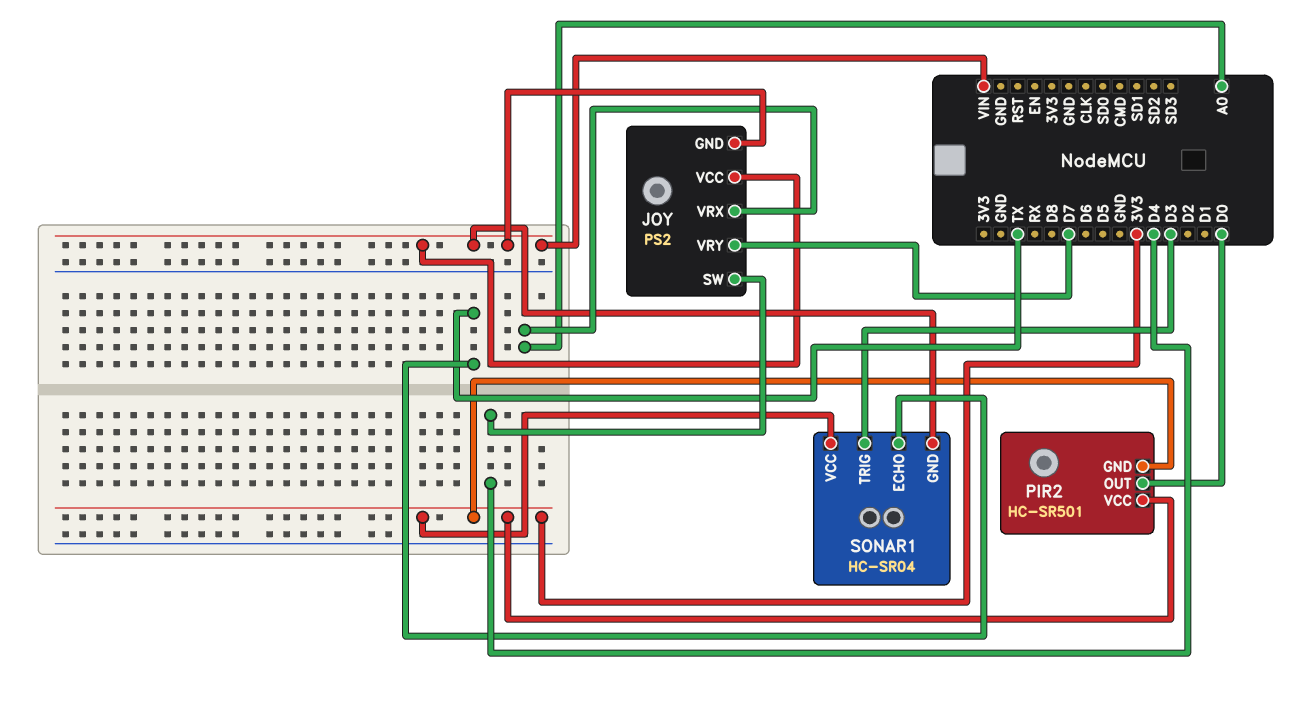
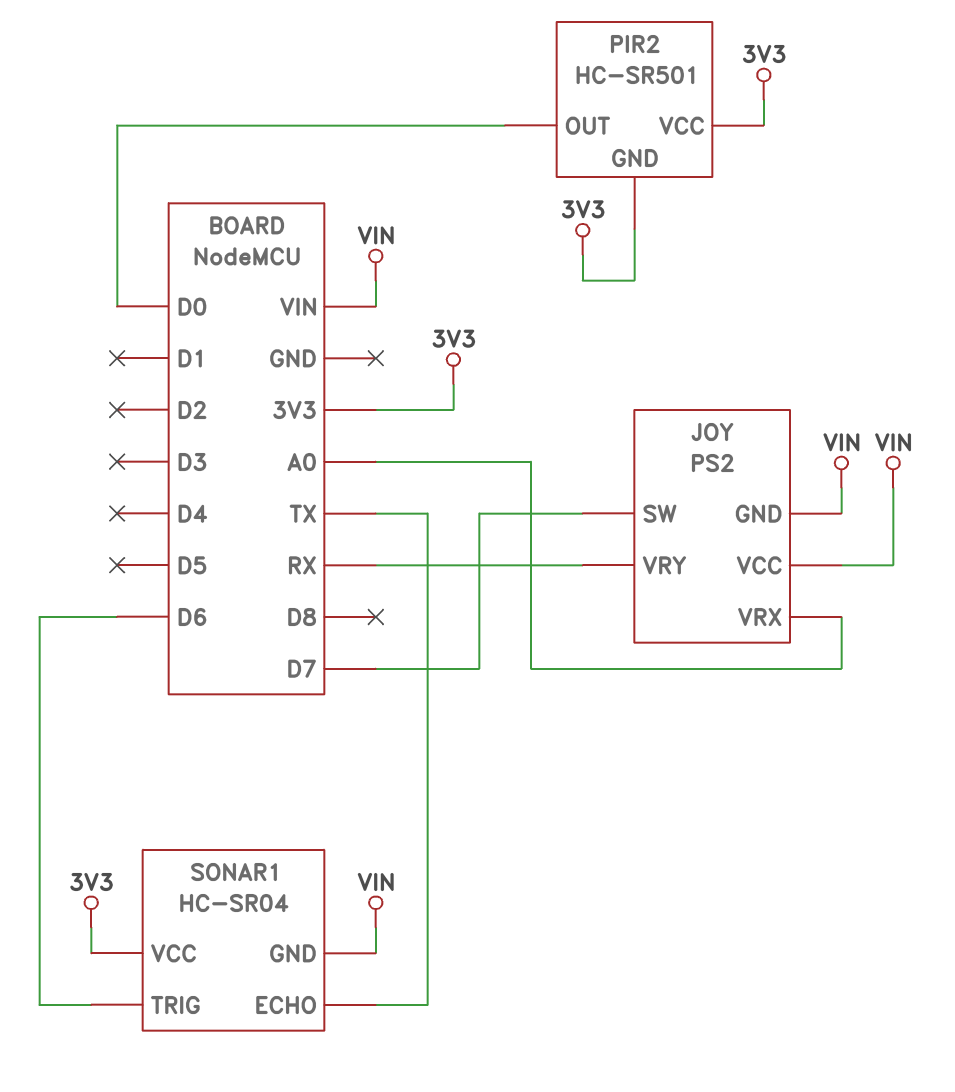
JOY pin SW: D4 -> D7
JOY pin VRY: D7 -> RX
SONAR1 pin TRIG: D3 -> D6

